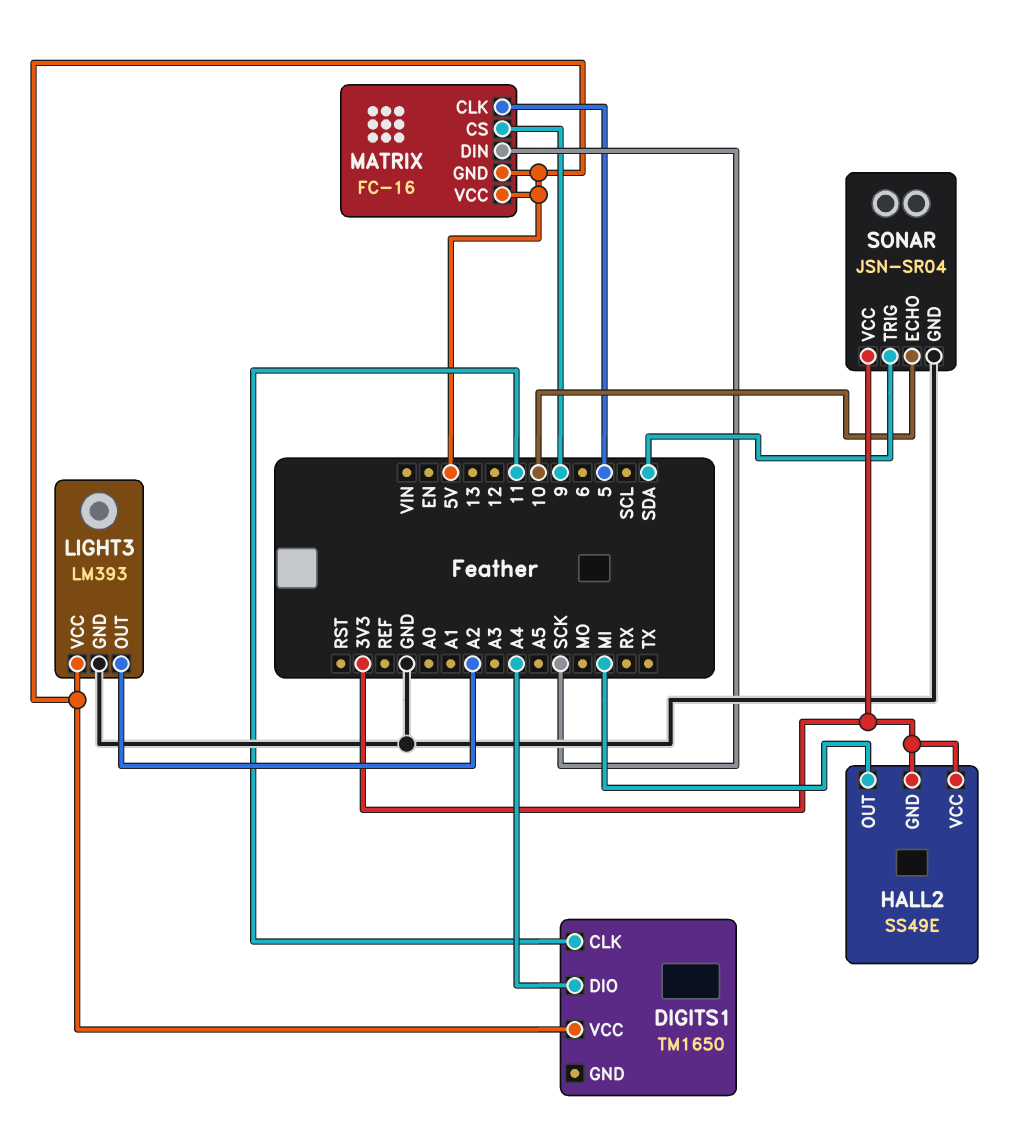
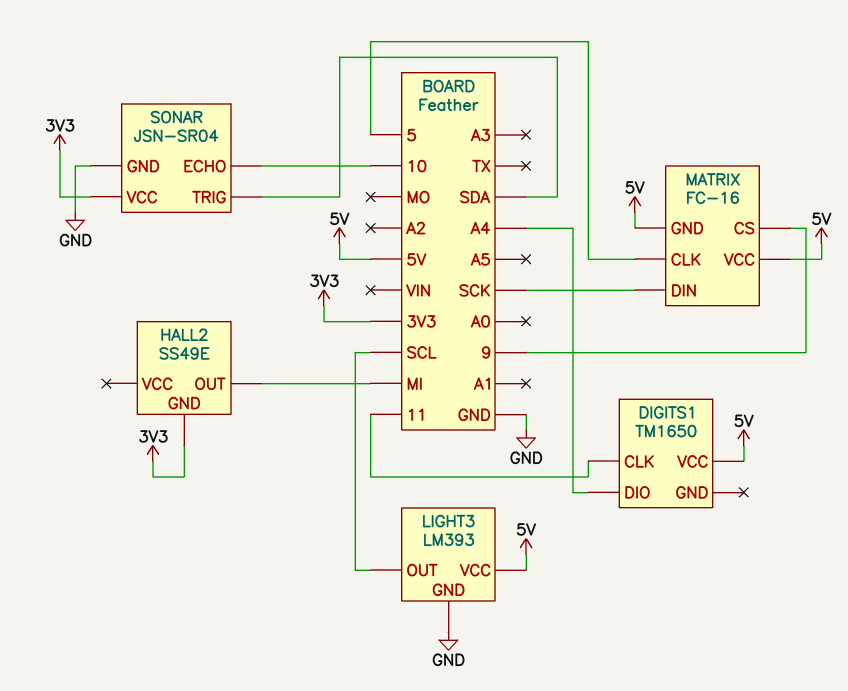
HALL2 pin VCC: 3V3 -> none
LIGHT3 pin OUT: A2 -> SCL

